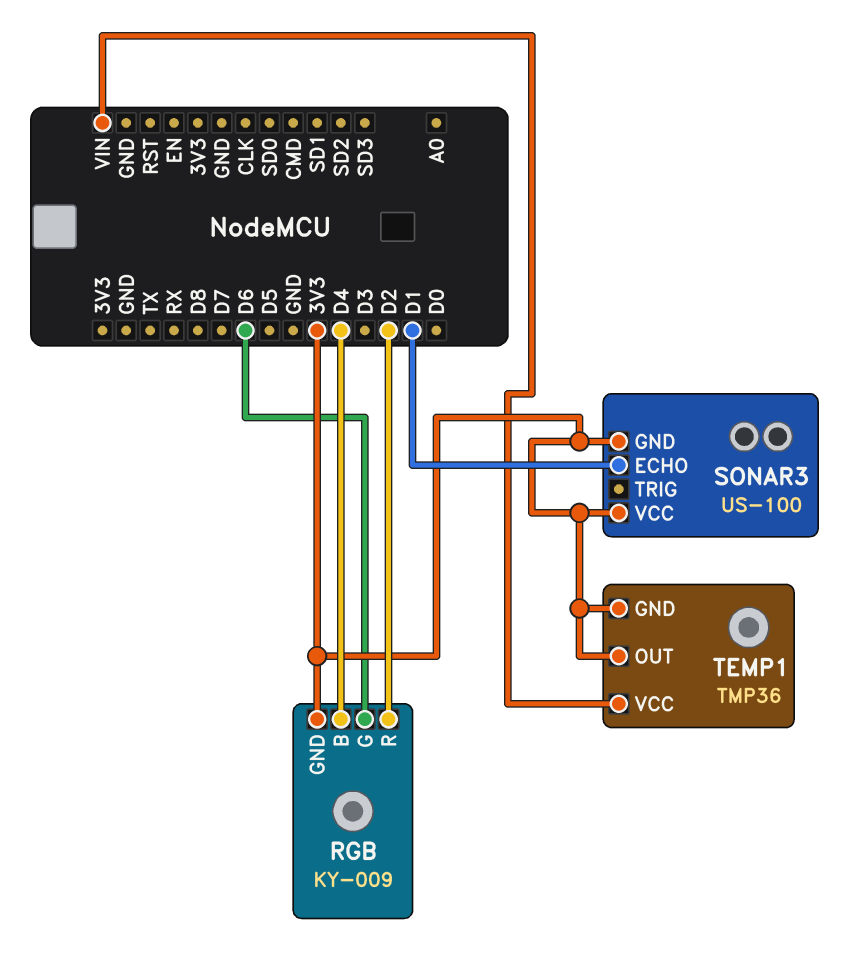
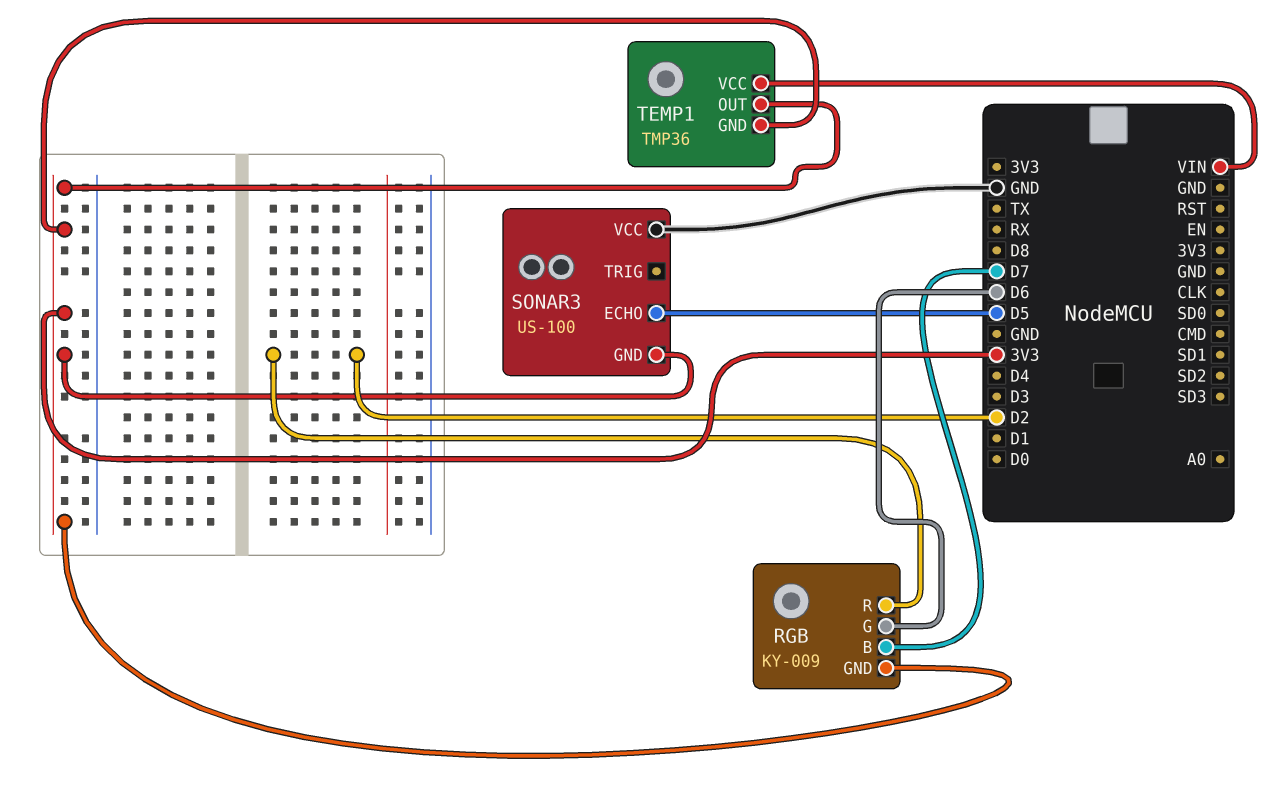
RGB pin B: D4 -> D7
SONAR3 pin ECHO: D1 -> D5
SONAR3 pin VCC: 3V3 -> GND

